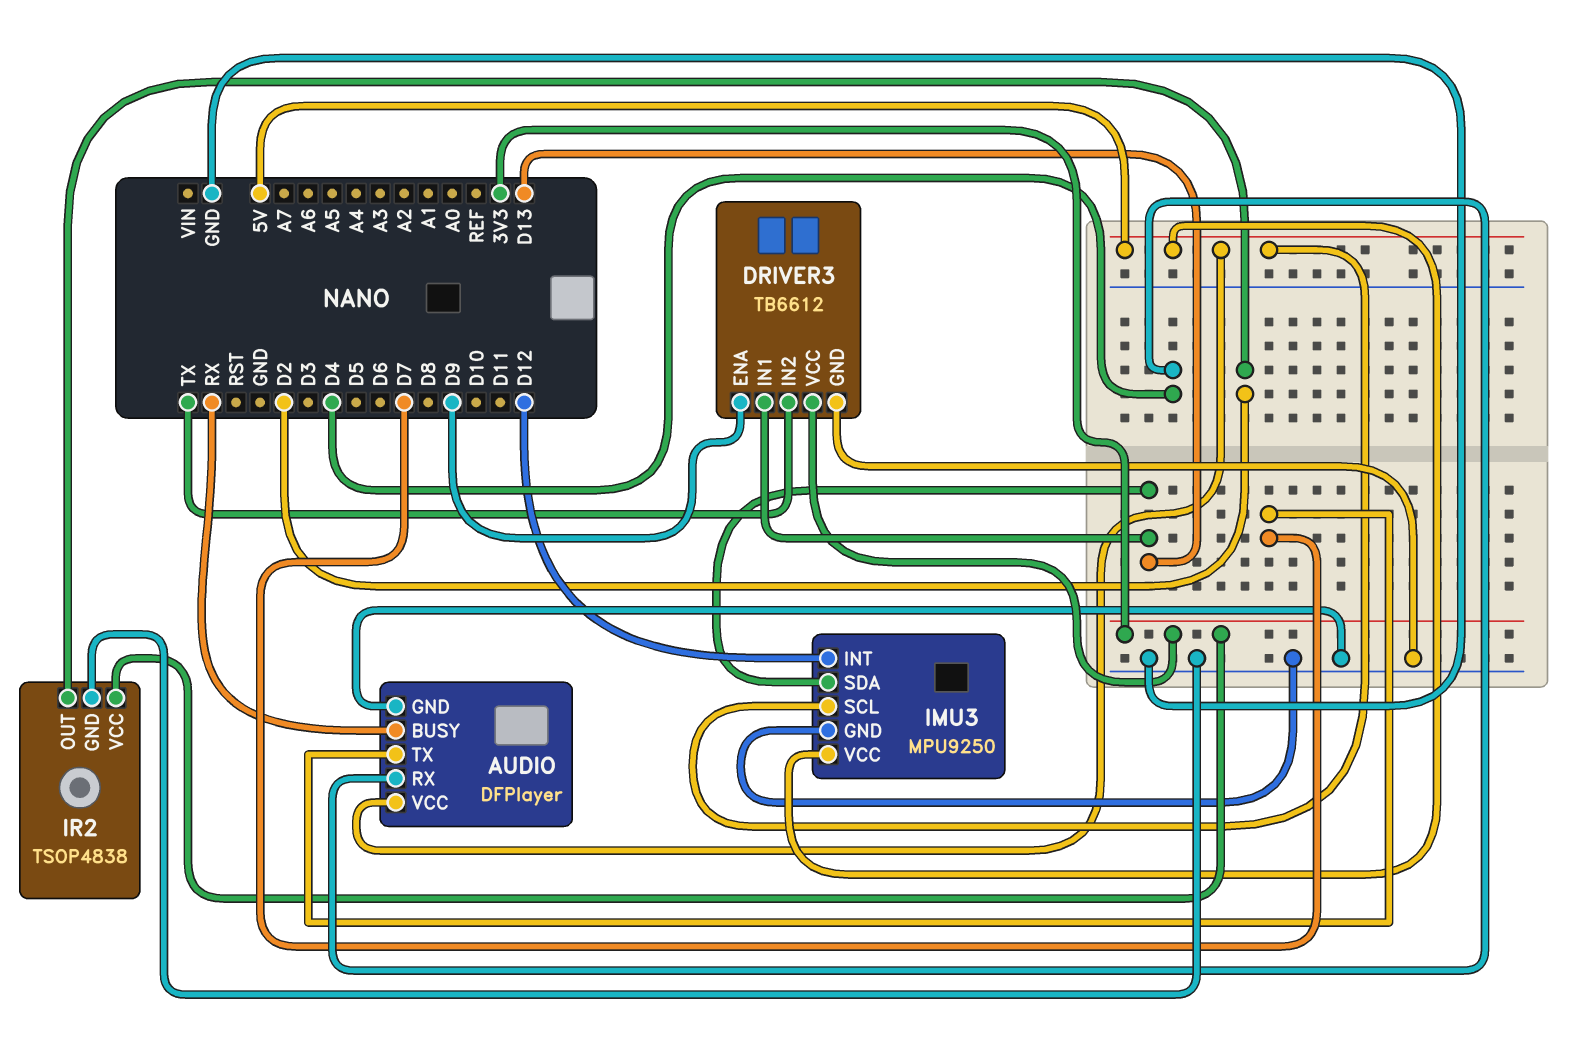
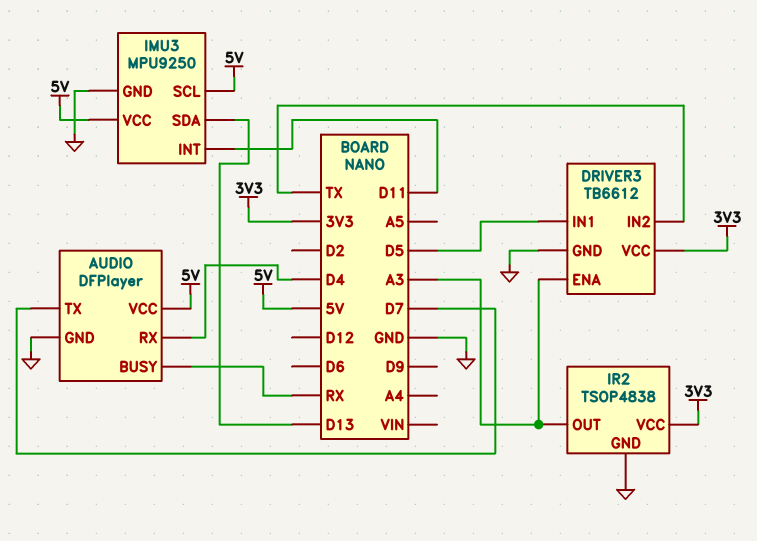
DRIVER3 pin ENA: D9 -> A3
DRIVER3 pin IN1: D13 -> D5
IMU3 pin INT: D12 -> D11
IR2 pin OUT: D2 -> A3

